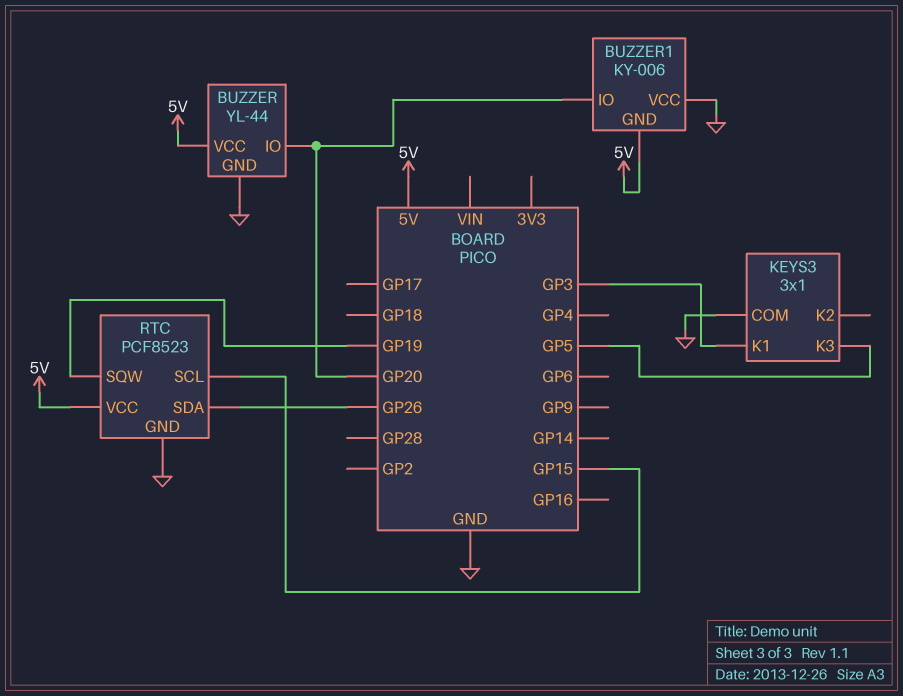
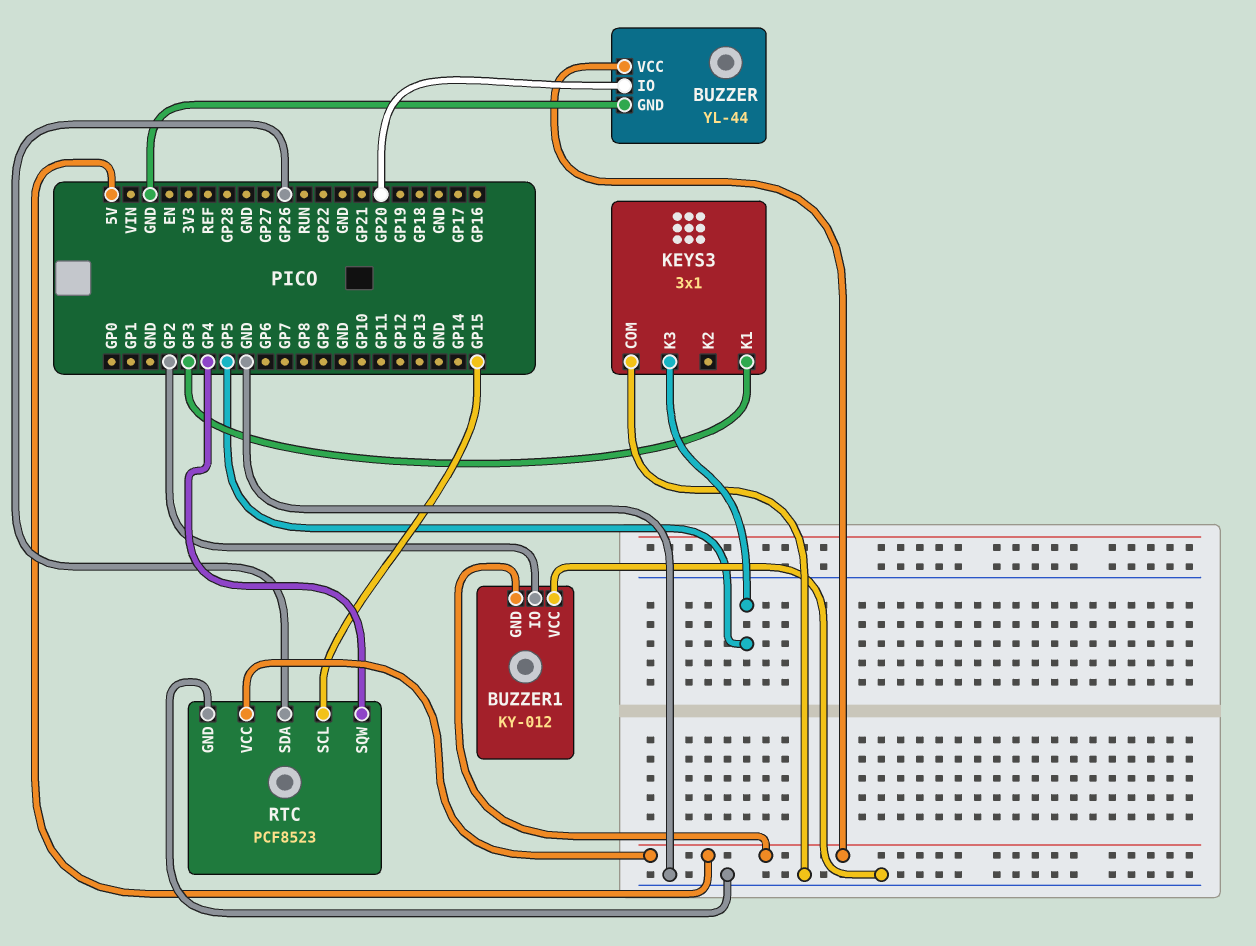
BUZZER1: KY-006 -> KY-012
BUZZER1 pin IO: GP20 -> GP2
RTC pin SQW: GP19 -> GP4

